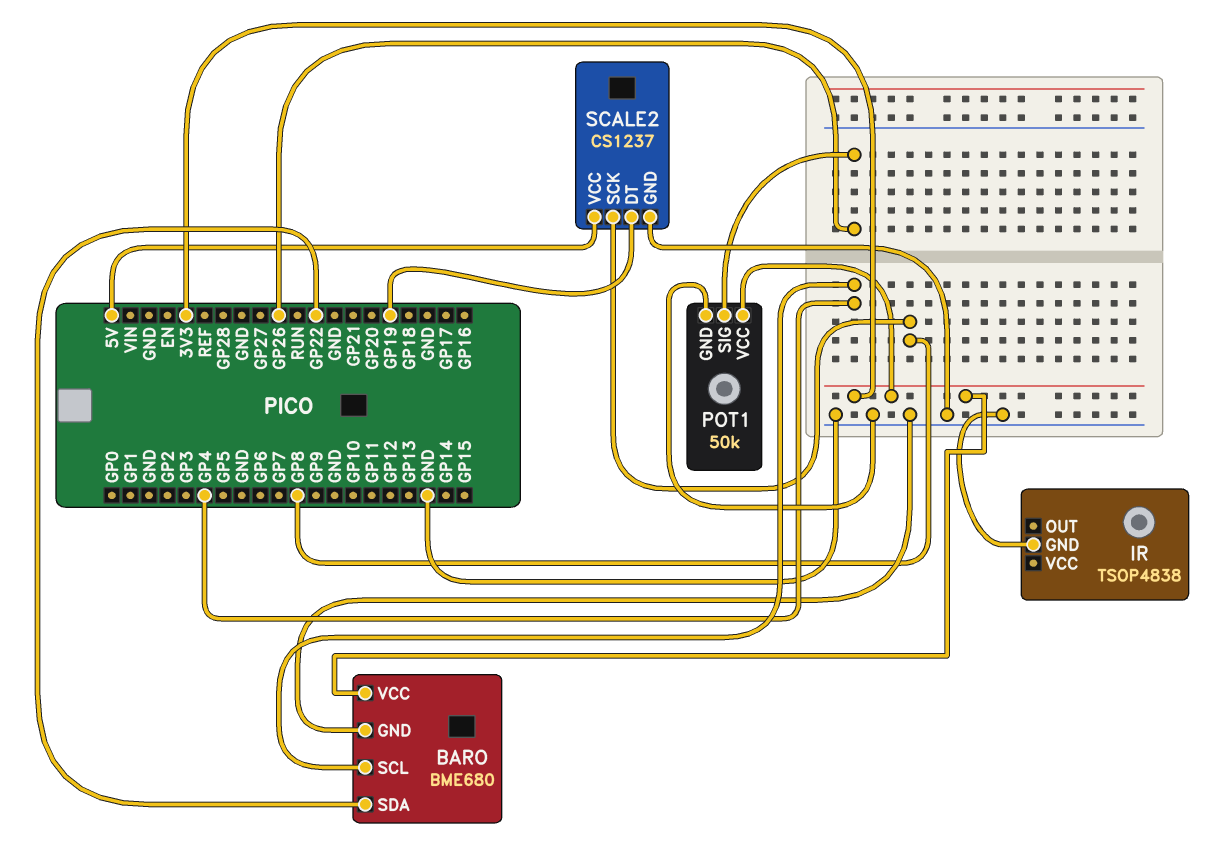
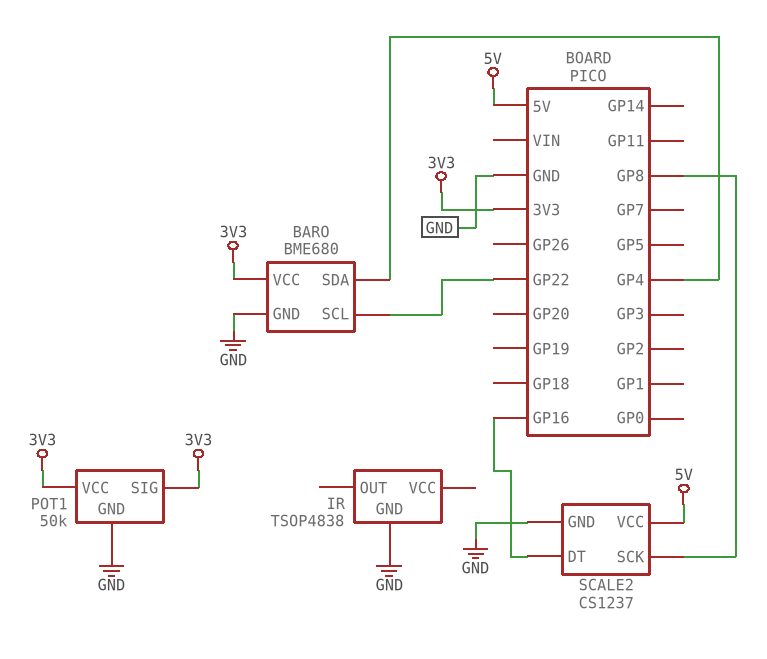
BARO pin SCL: GP4 -> GP22
BARO pin SDA: GP22 -> GP4
POT1 pin SIG: GP26 -> 3V3
SCALE2 pin DT: GP19 -> GP16

